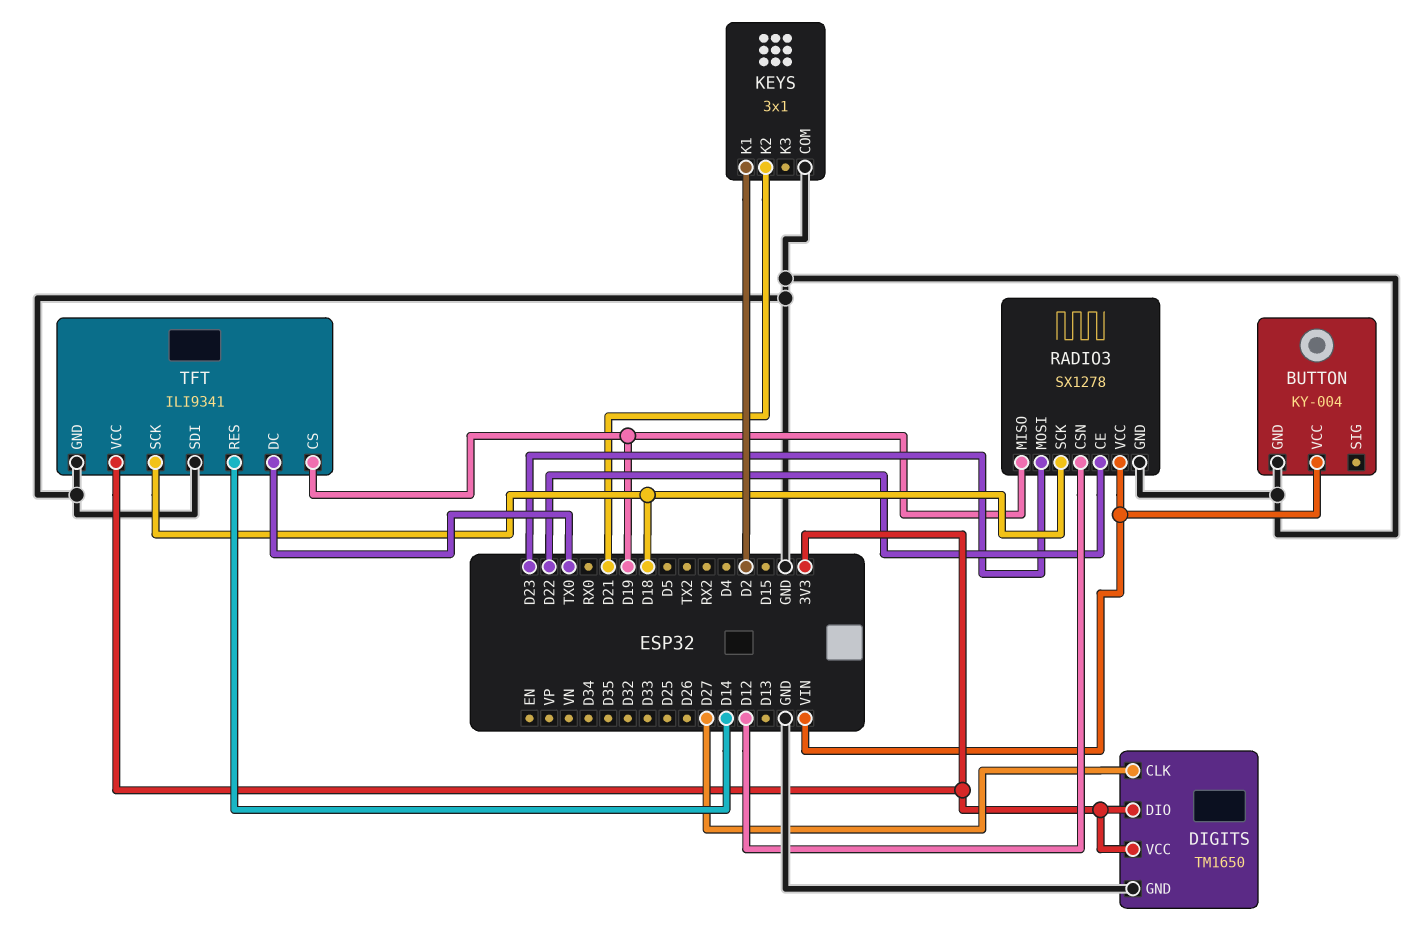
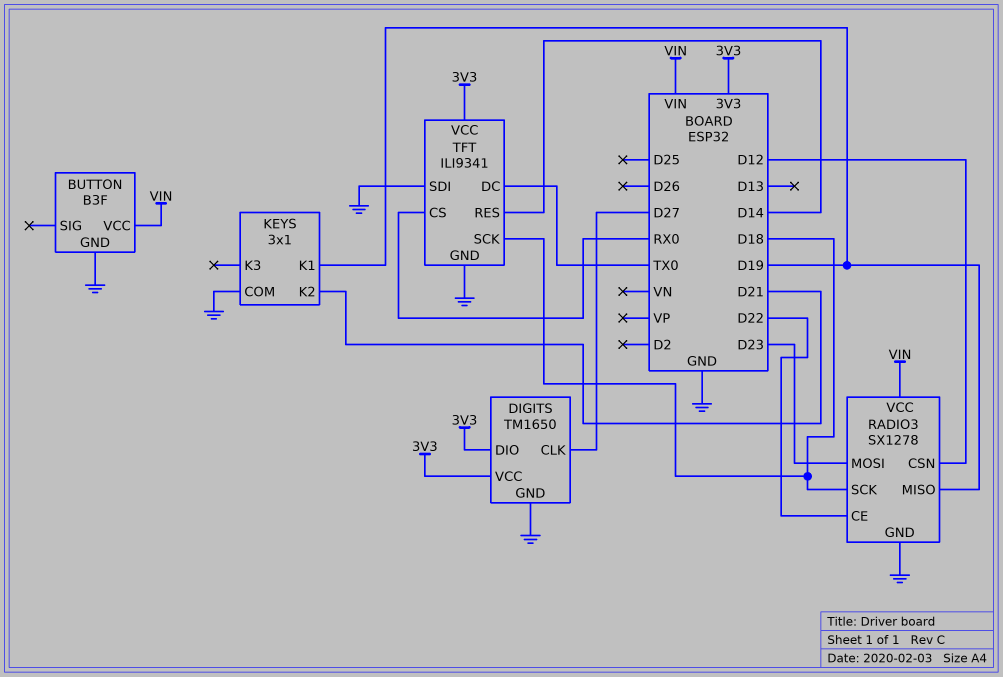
BUTTON: KY-004 -> B3F
KEYS pin K1: D2 -> D19
TFT pin CS: D19 -> RX0

